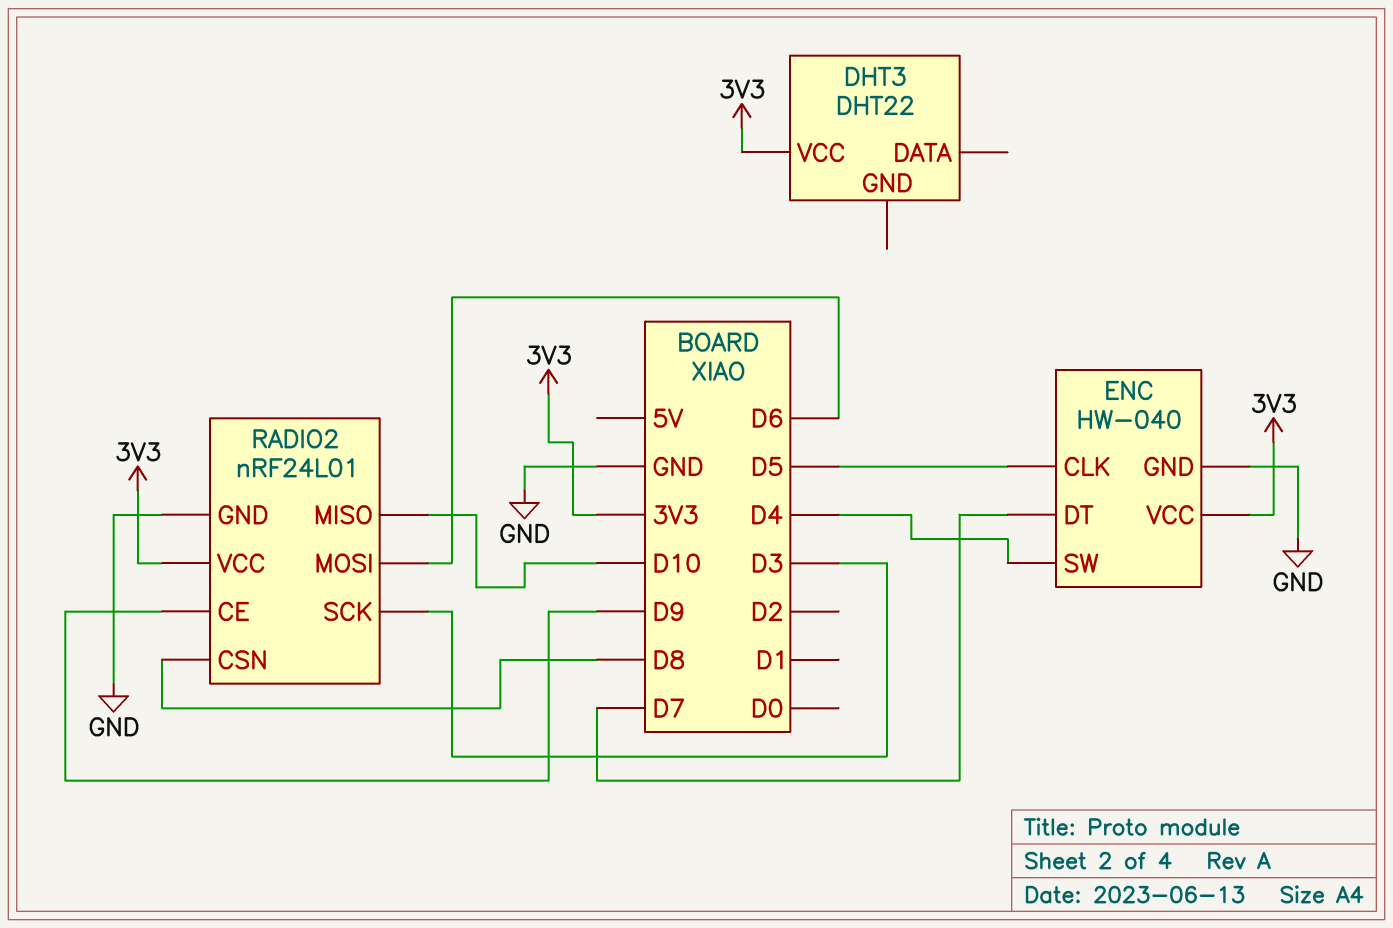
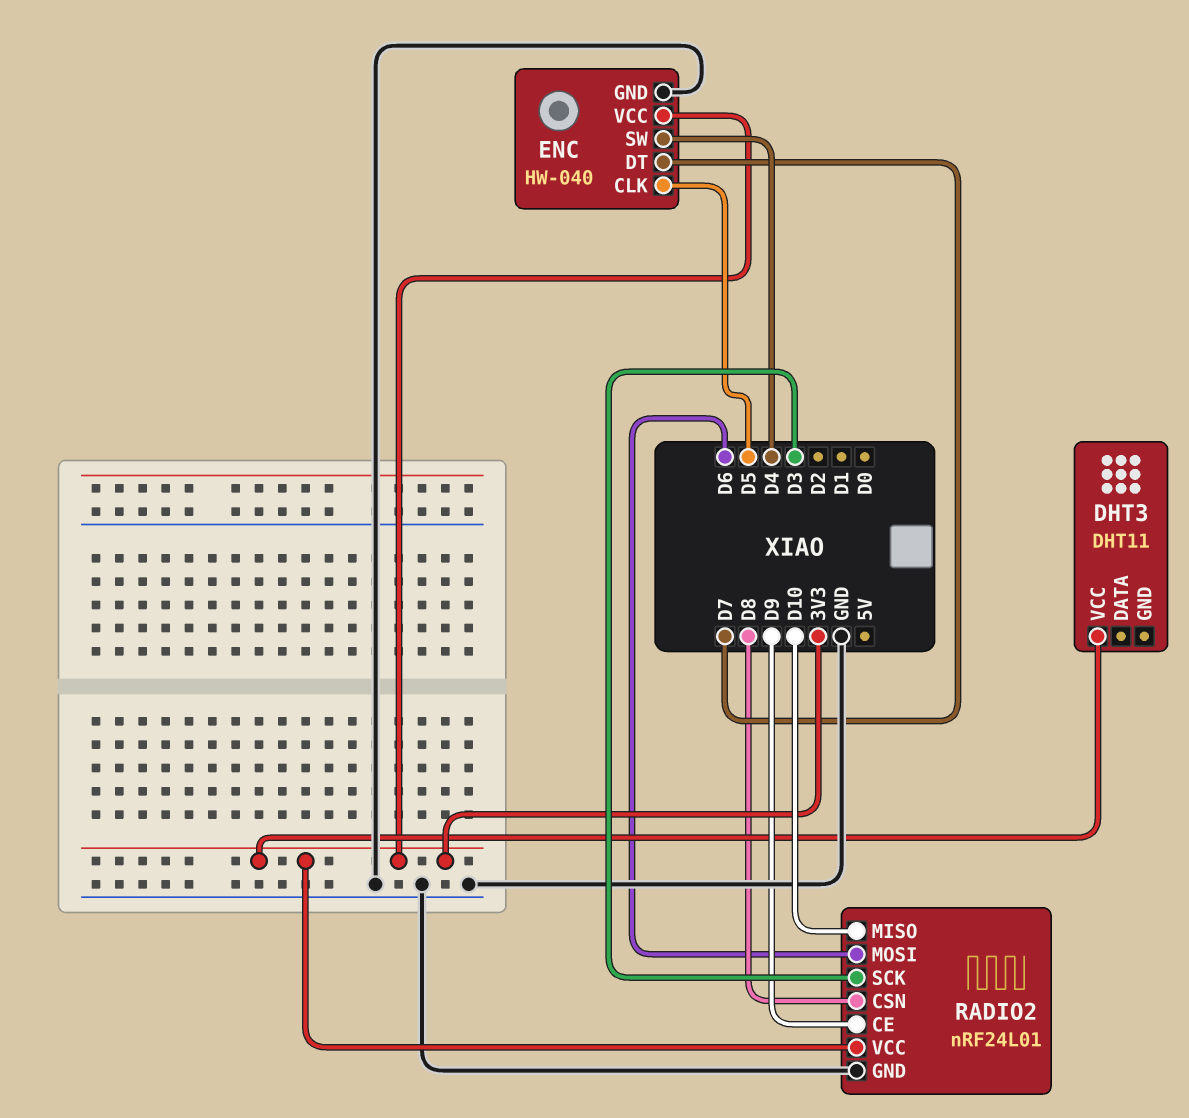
DHT3: DHT22 -> DHT11

